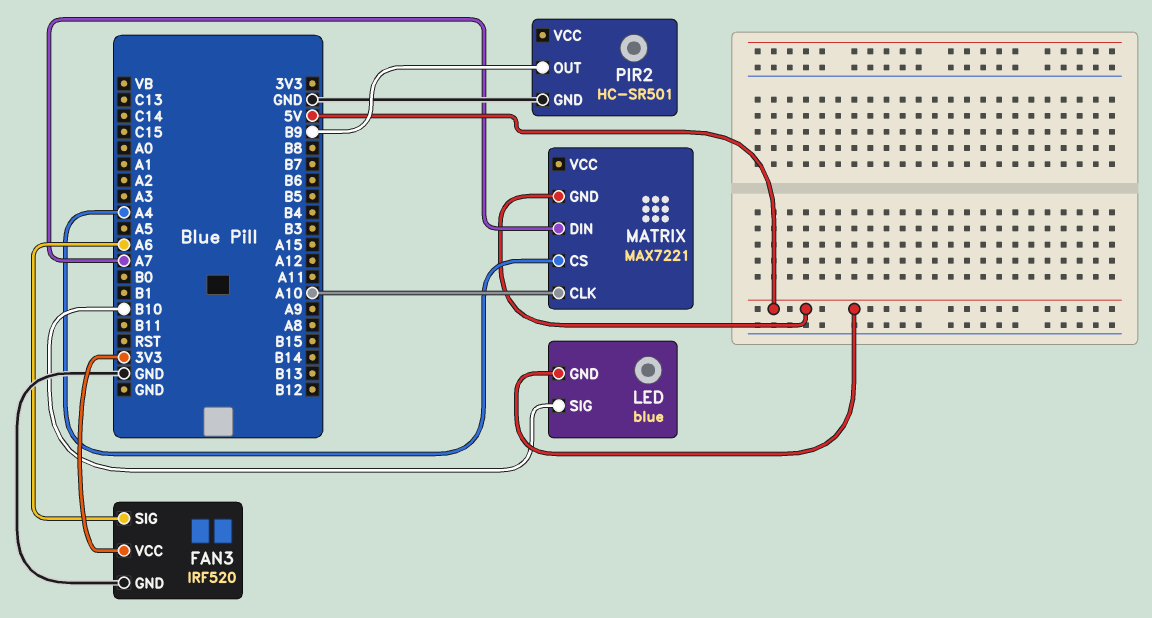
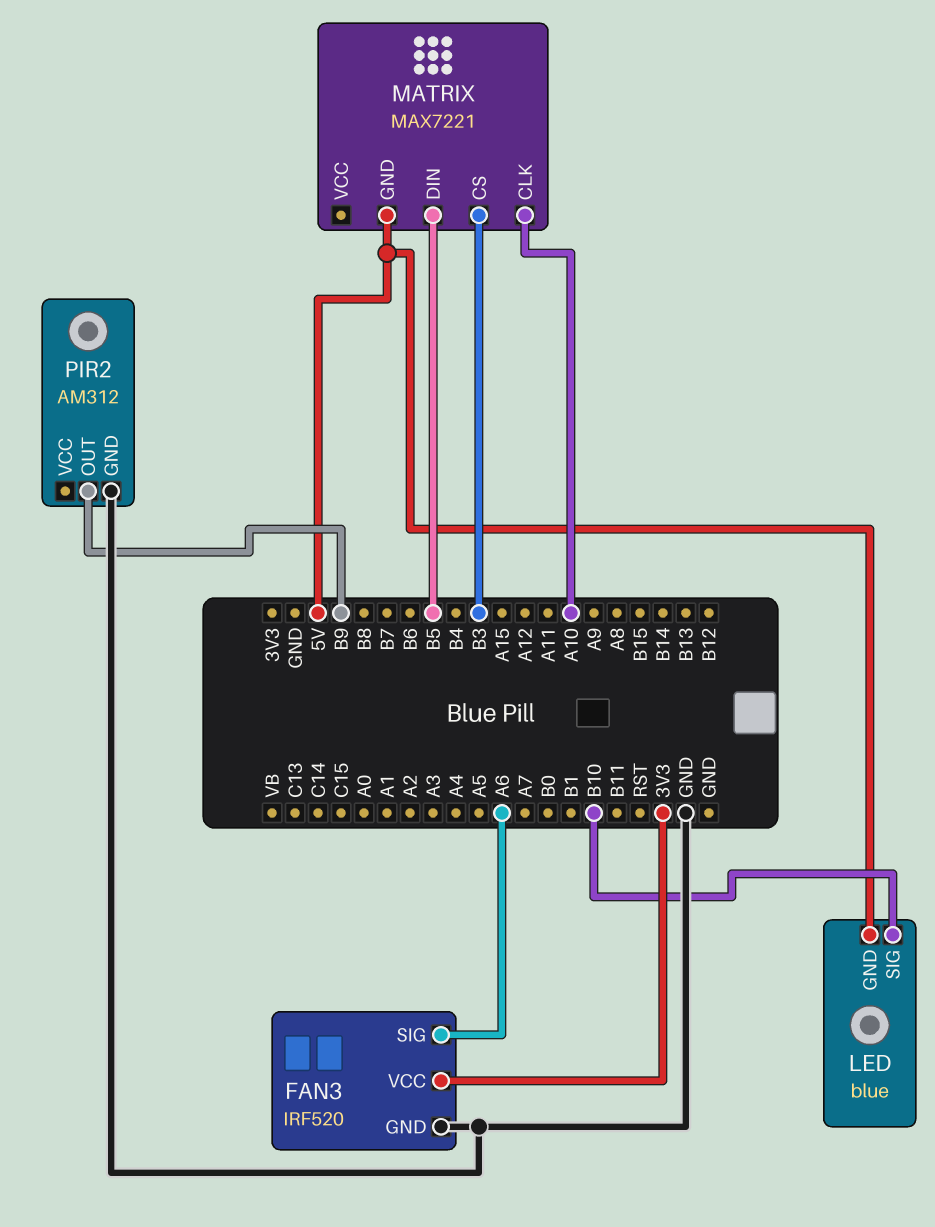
MATRIX pin CS: A4 -> B3
MATRIX pin DIN: A7 -> B5
PIR2: HC-SR501 -> AM312

